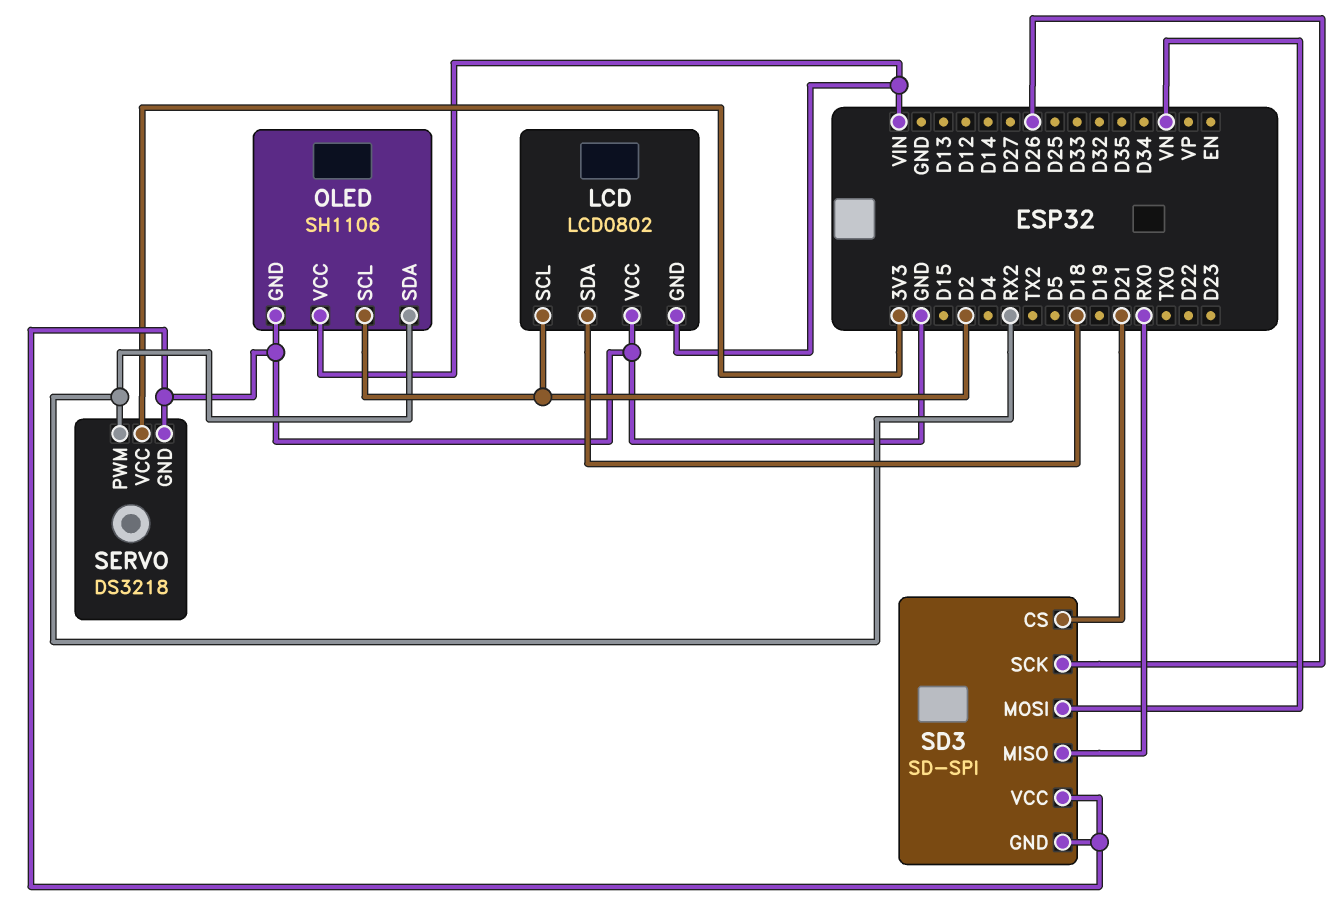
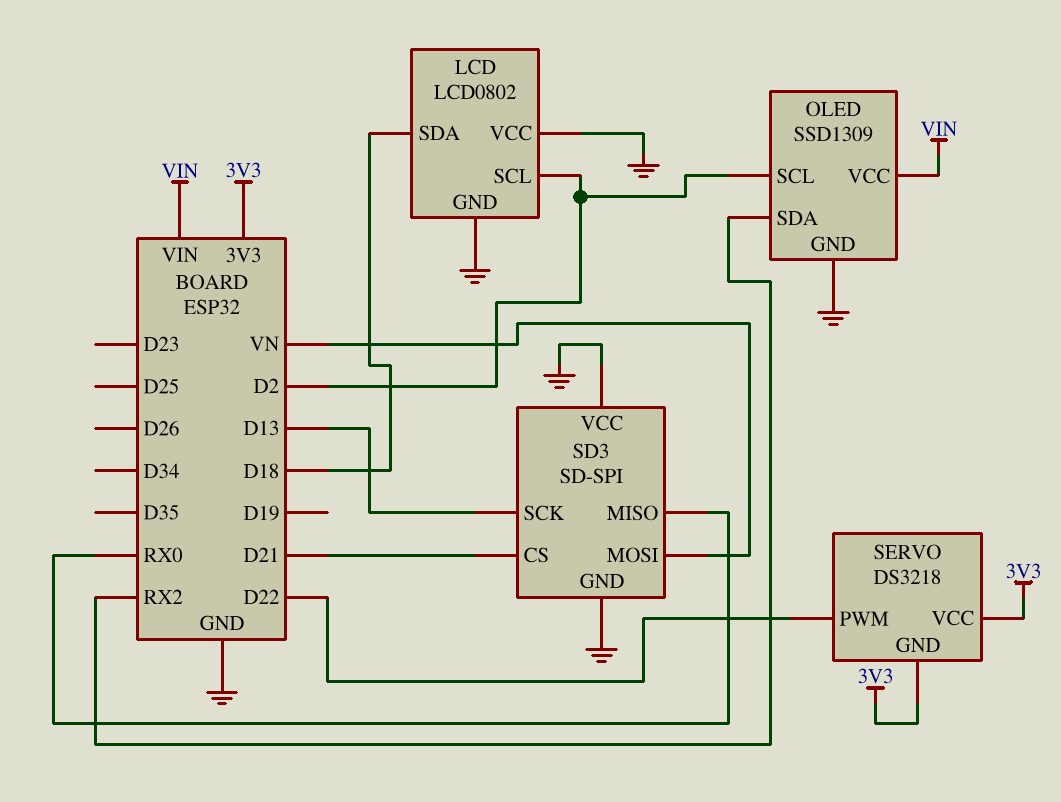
LCD pin GND: VIN -> GND
OLED: SH1106 -> SSD1309
SD3 pin SCK: D26 -> D13
SERVO pin GND: GND -> 3V3
SERVO pin PWM: RX2 -> D22

